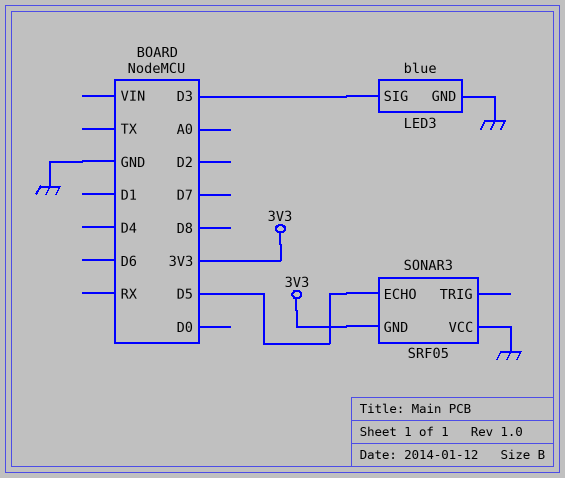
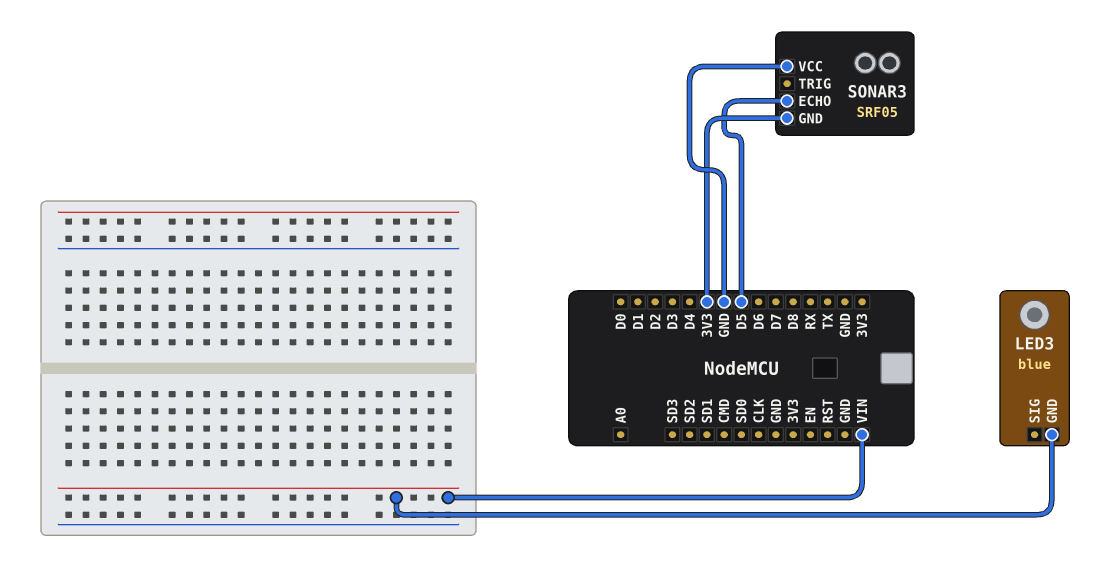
LED3 pin GND: GND -> VIN
LED3 pin SIG: D3 -> none

